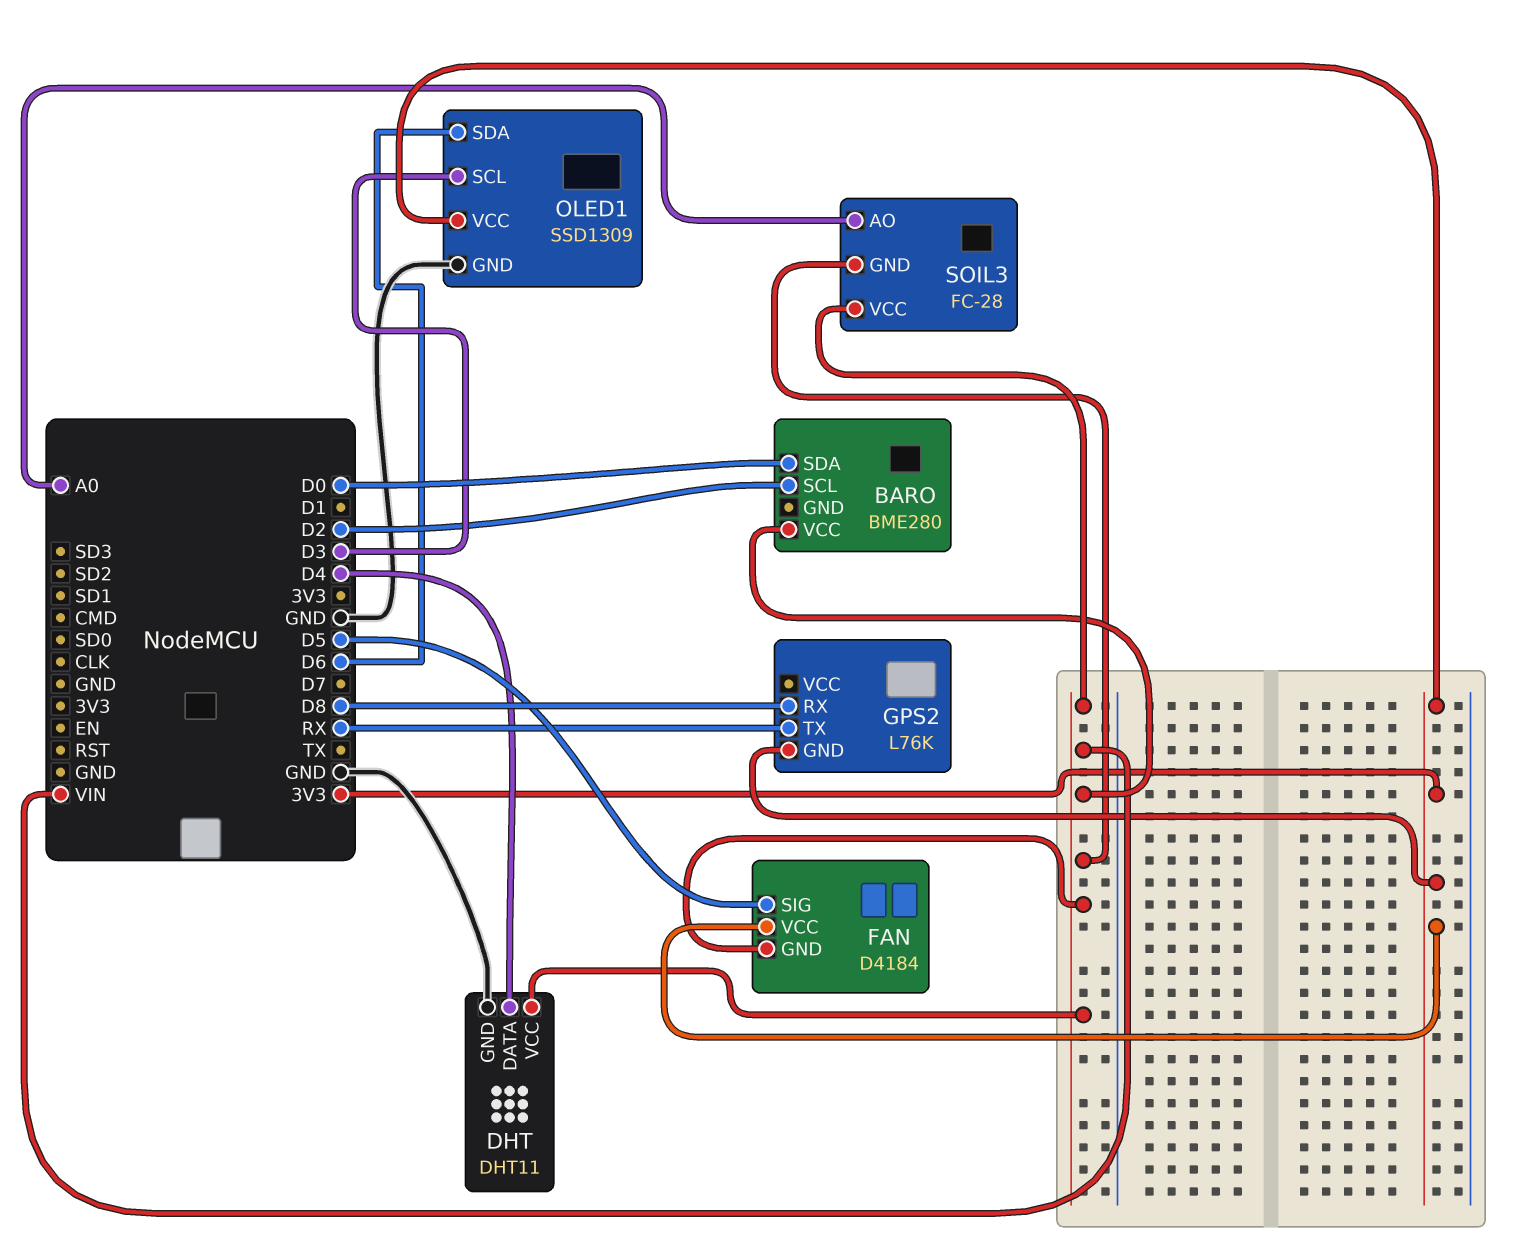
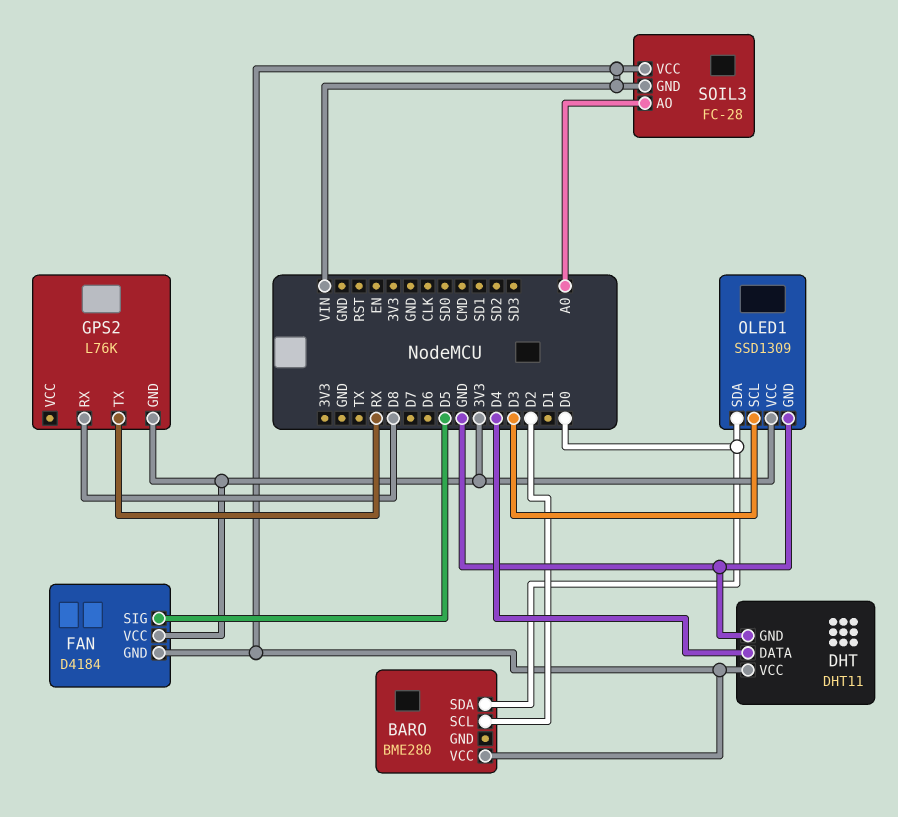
OLED1 pin SDA: D6 -> D0

